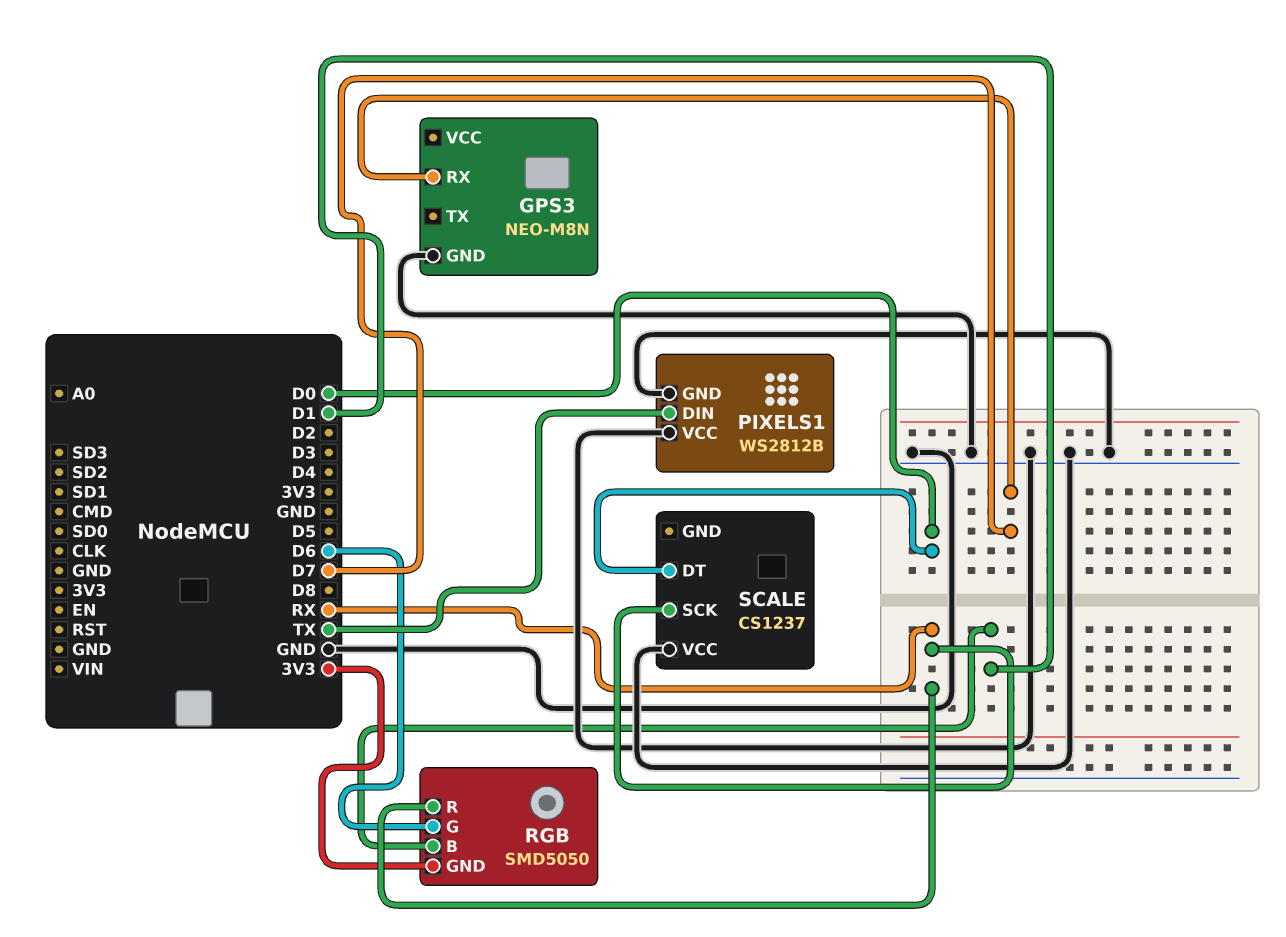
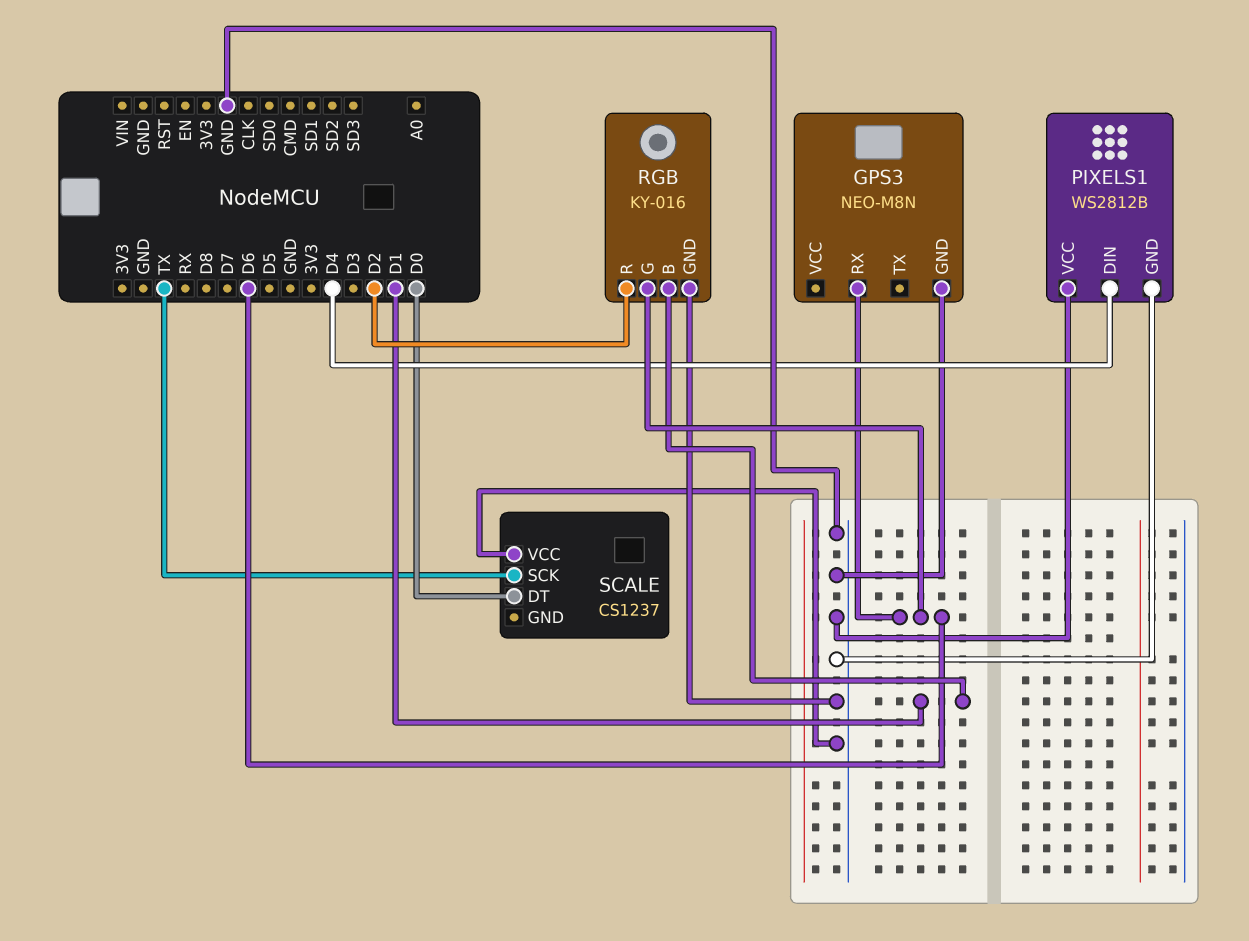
GPS3 pin RX: D7 -> D6
PIXELS1 pin DIN: TX -> D4
RGB: SMD5050 -> KY-016
RGB pin GND: 3V3 -> GND
RGB pin R: RX -> D2
SCALE pin SCK: RX -> TX

